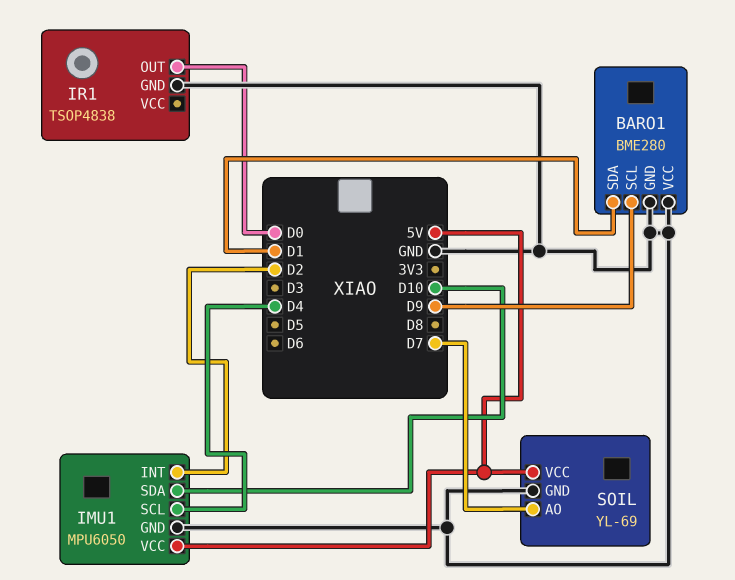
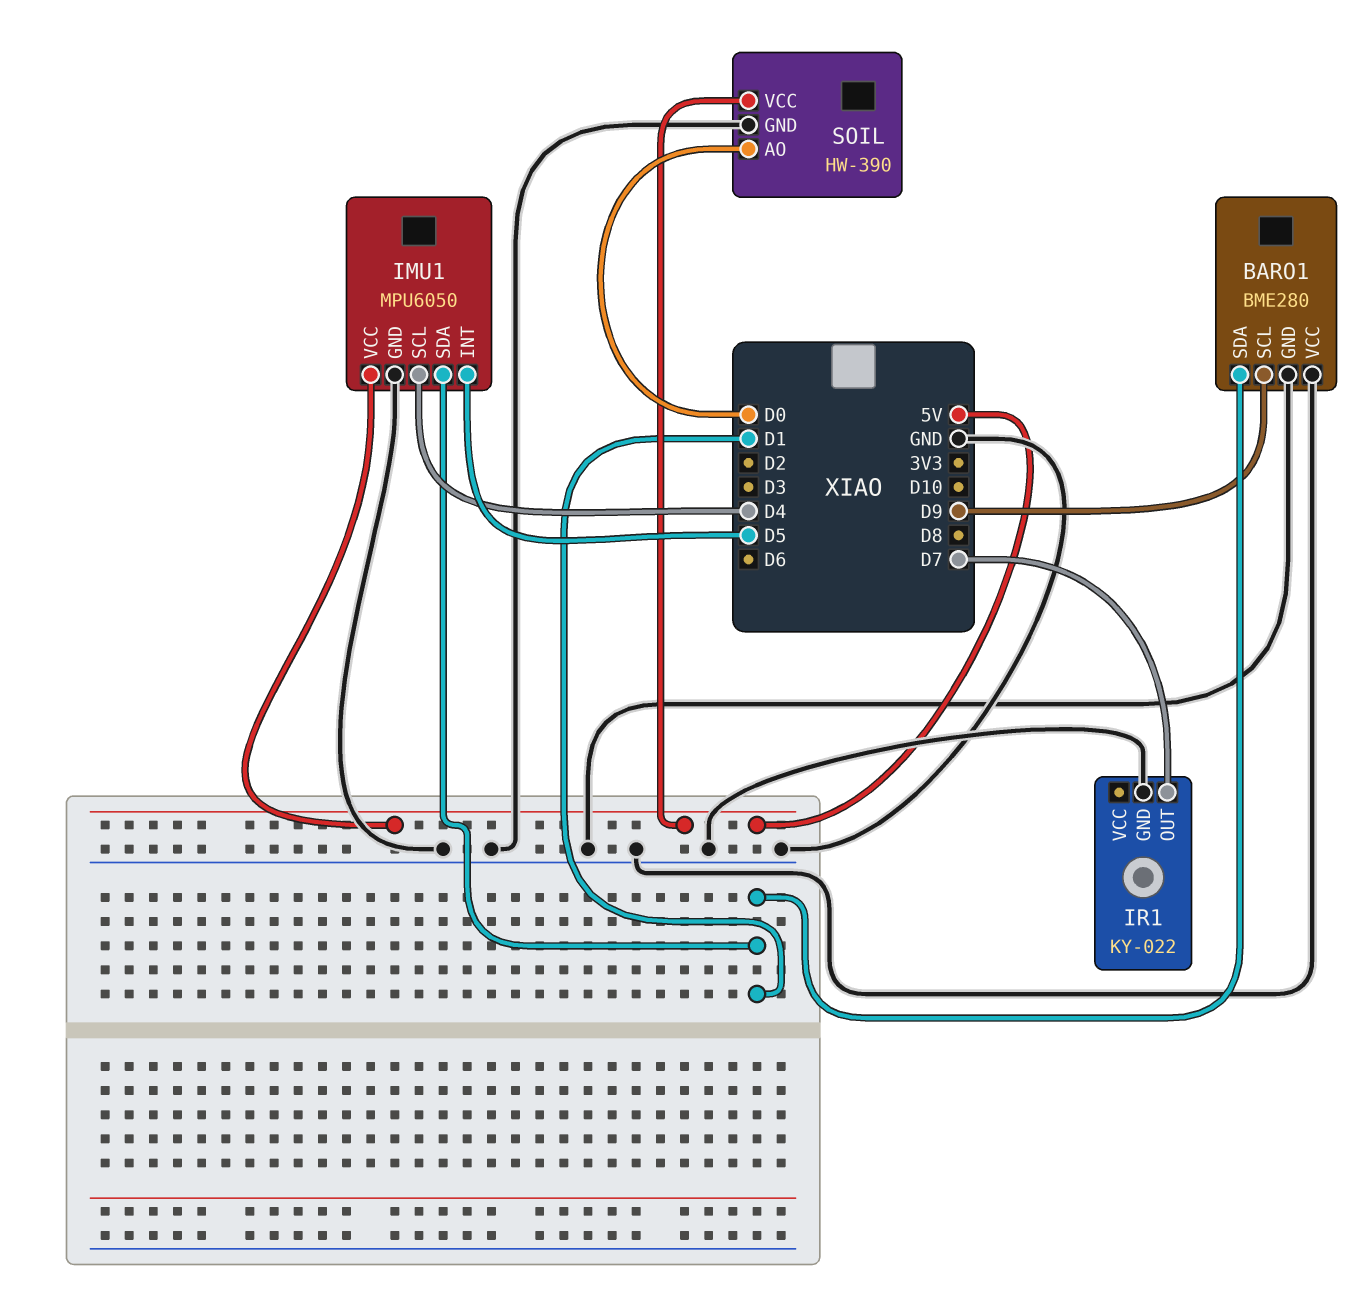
IMU1 pin INT: D2 -> D5
IMU1 pin SDA: D10 -> D1
IR1: TSOP4838 -> KY-022
IR1 pin OUT: D0 -> D7
SOIL: YL-69 -> HW-390
SOIL pin AO: D7 -> D0

